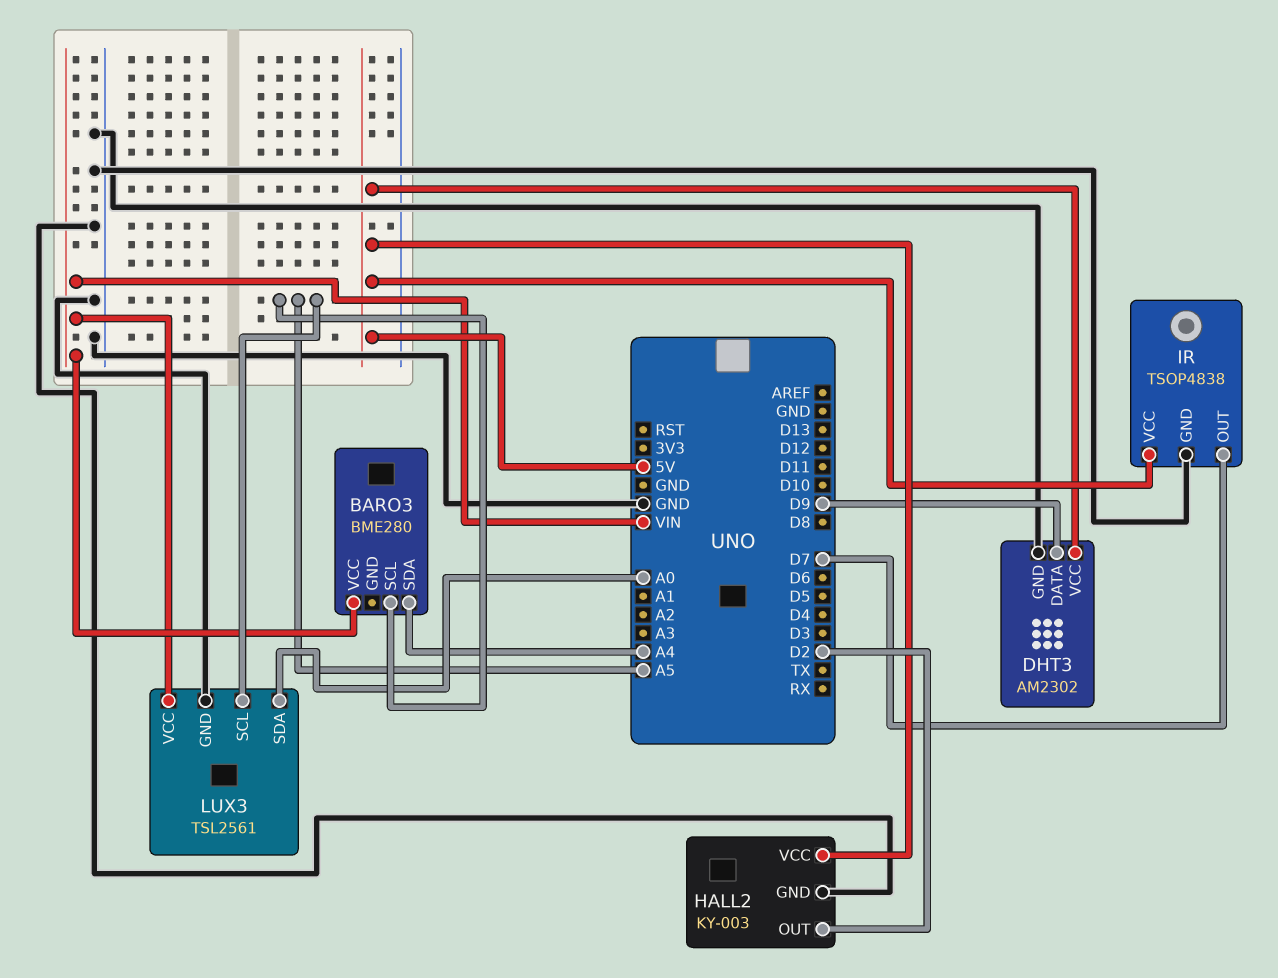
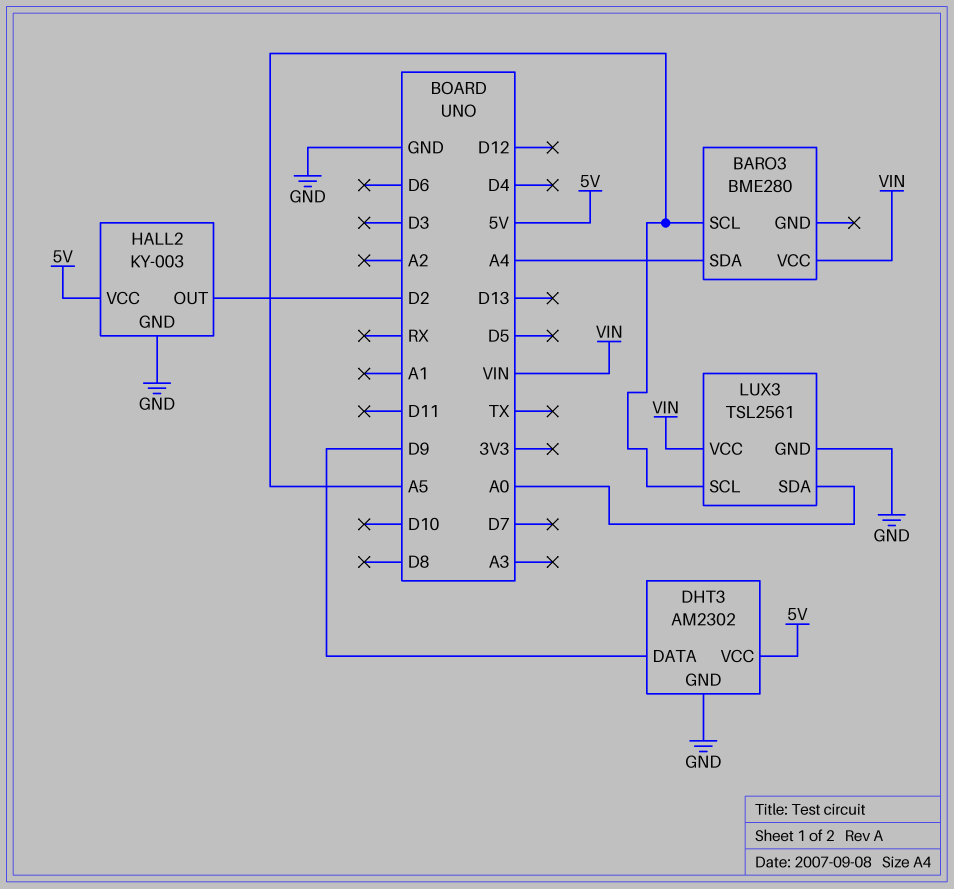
IR: TSOP4838 -> none
IR pin GND: GND -> none
IR pin OUT: D7 -> none
IR pin VCC: 5V -> none

